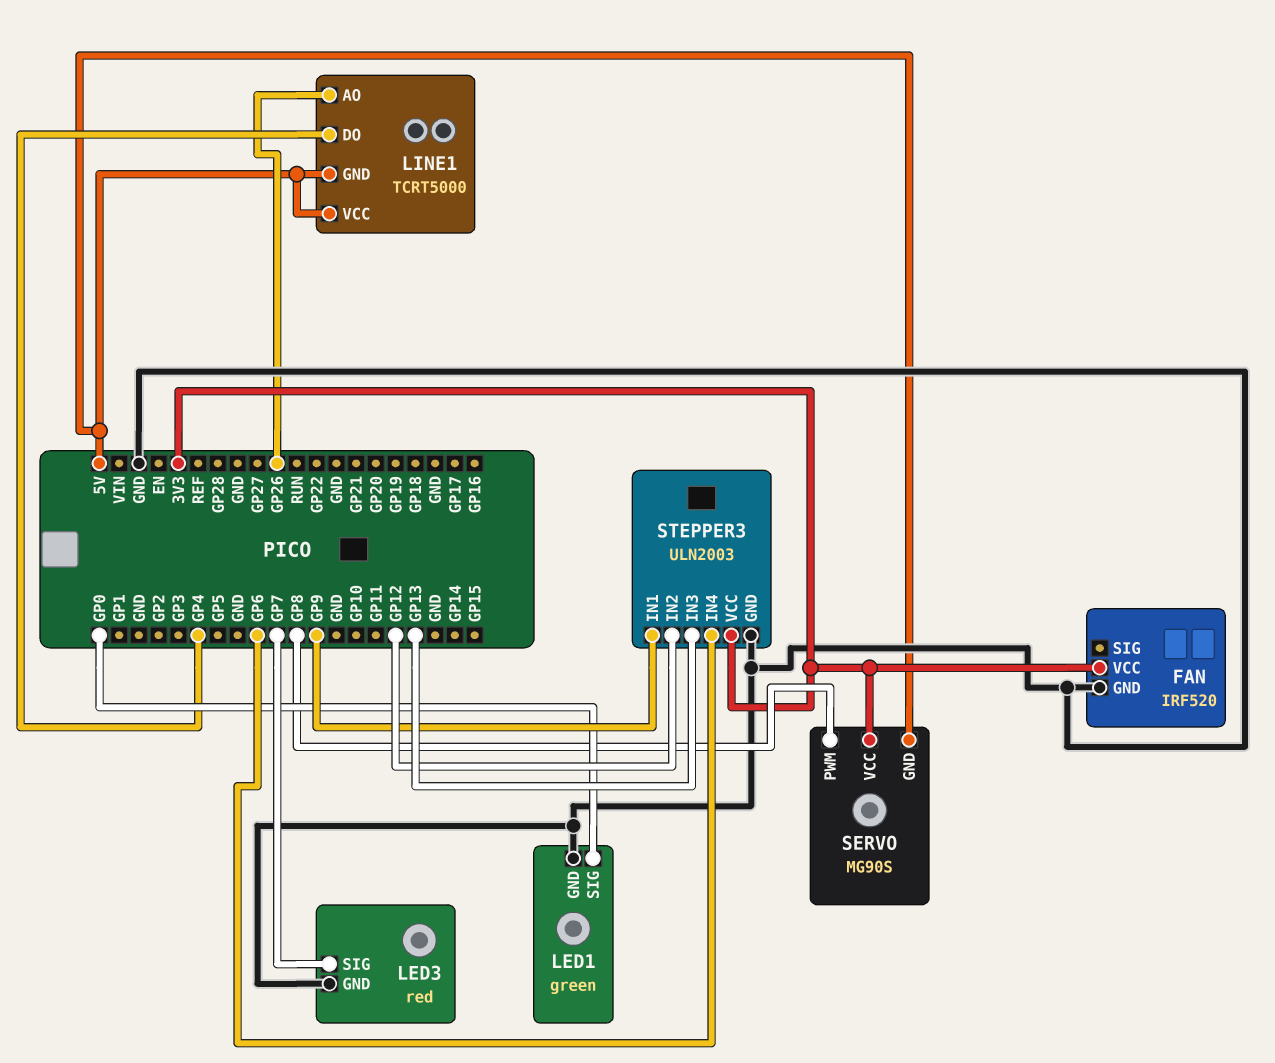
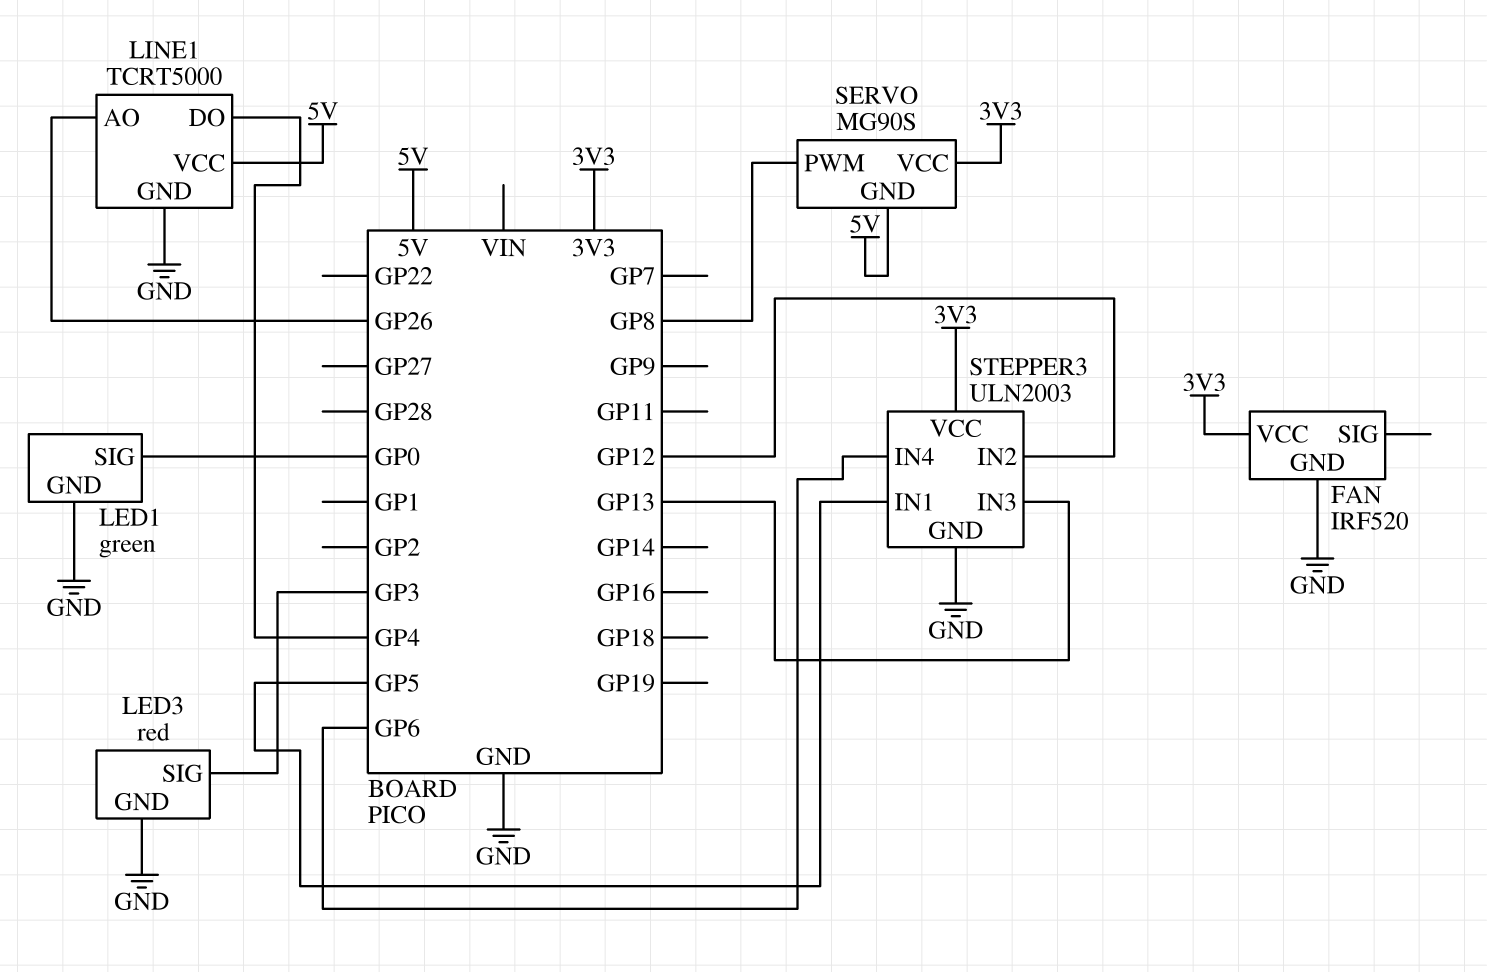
LED3 pin SIG: GP7 -> GP3
LINE1 pin GND: 5V -> GND
STEPPER3 pin IN1: GP9 -> GP5

